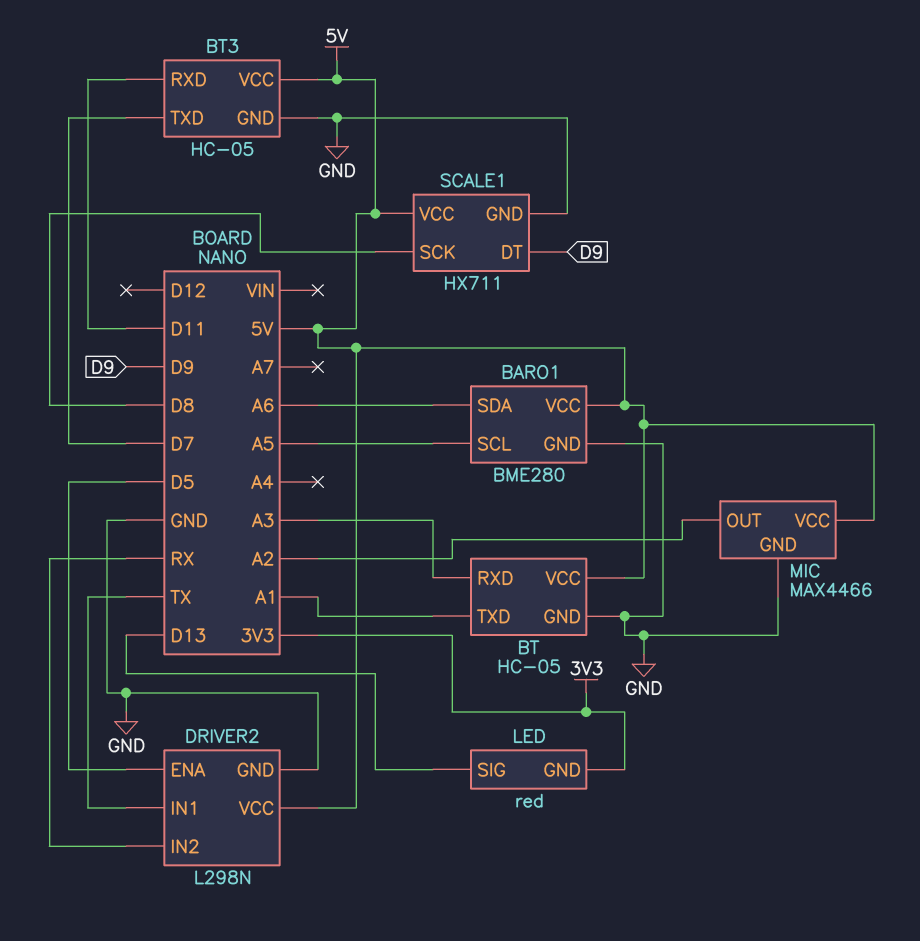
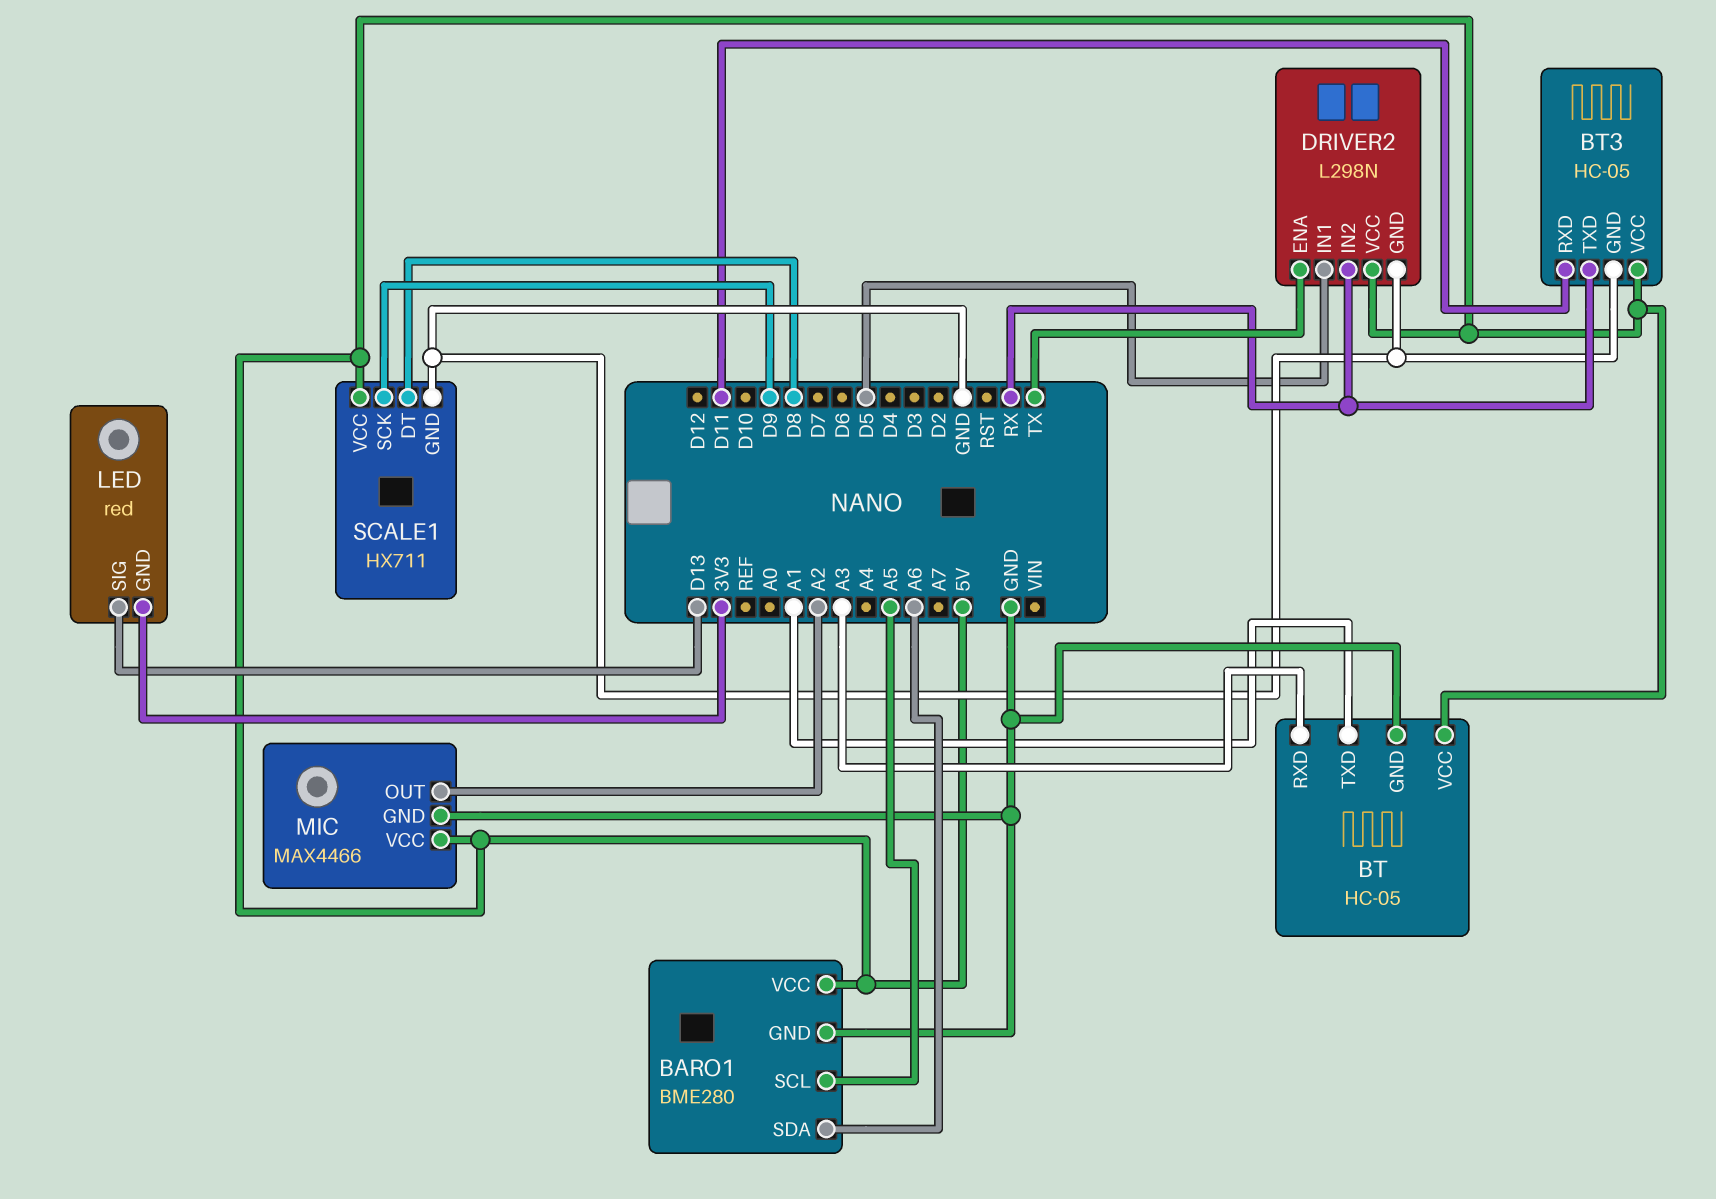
BT3 pin TXD: D7 -> RX
DRIVER2 pin ENA: D5 -> TX
DRIVER2 pin IN1: TX -> D5
SCALE1 pin DT: D9 -> D8
SCALE1 pin SCK: D8 -> D9

